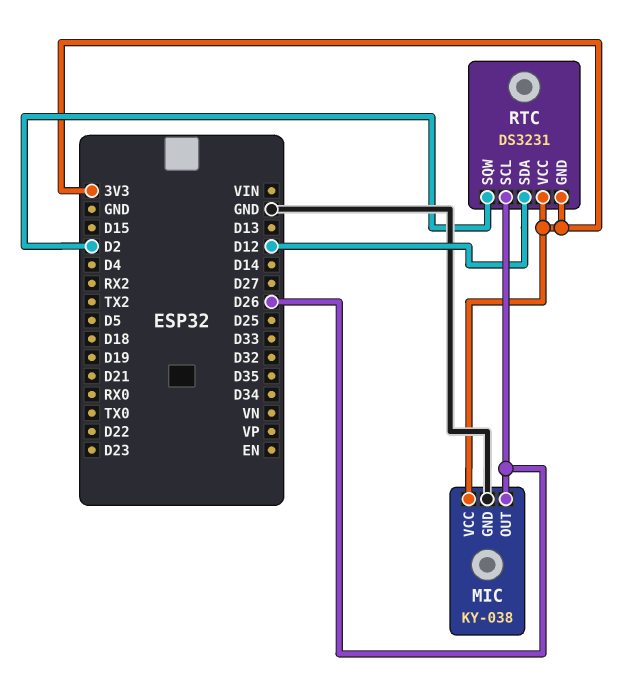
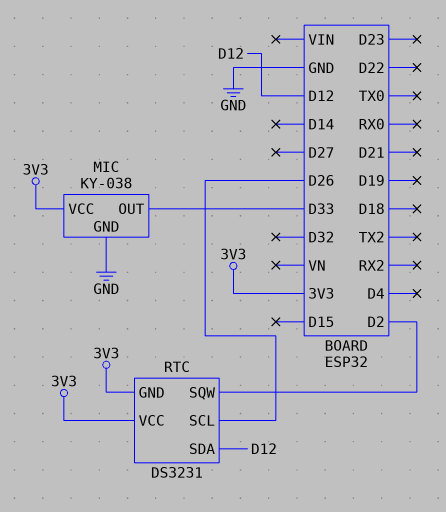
MIC pin OUT: D26 -> D33

